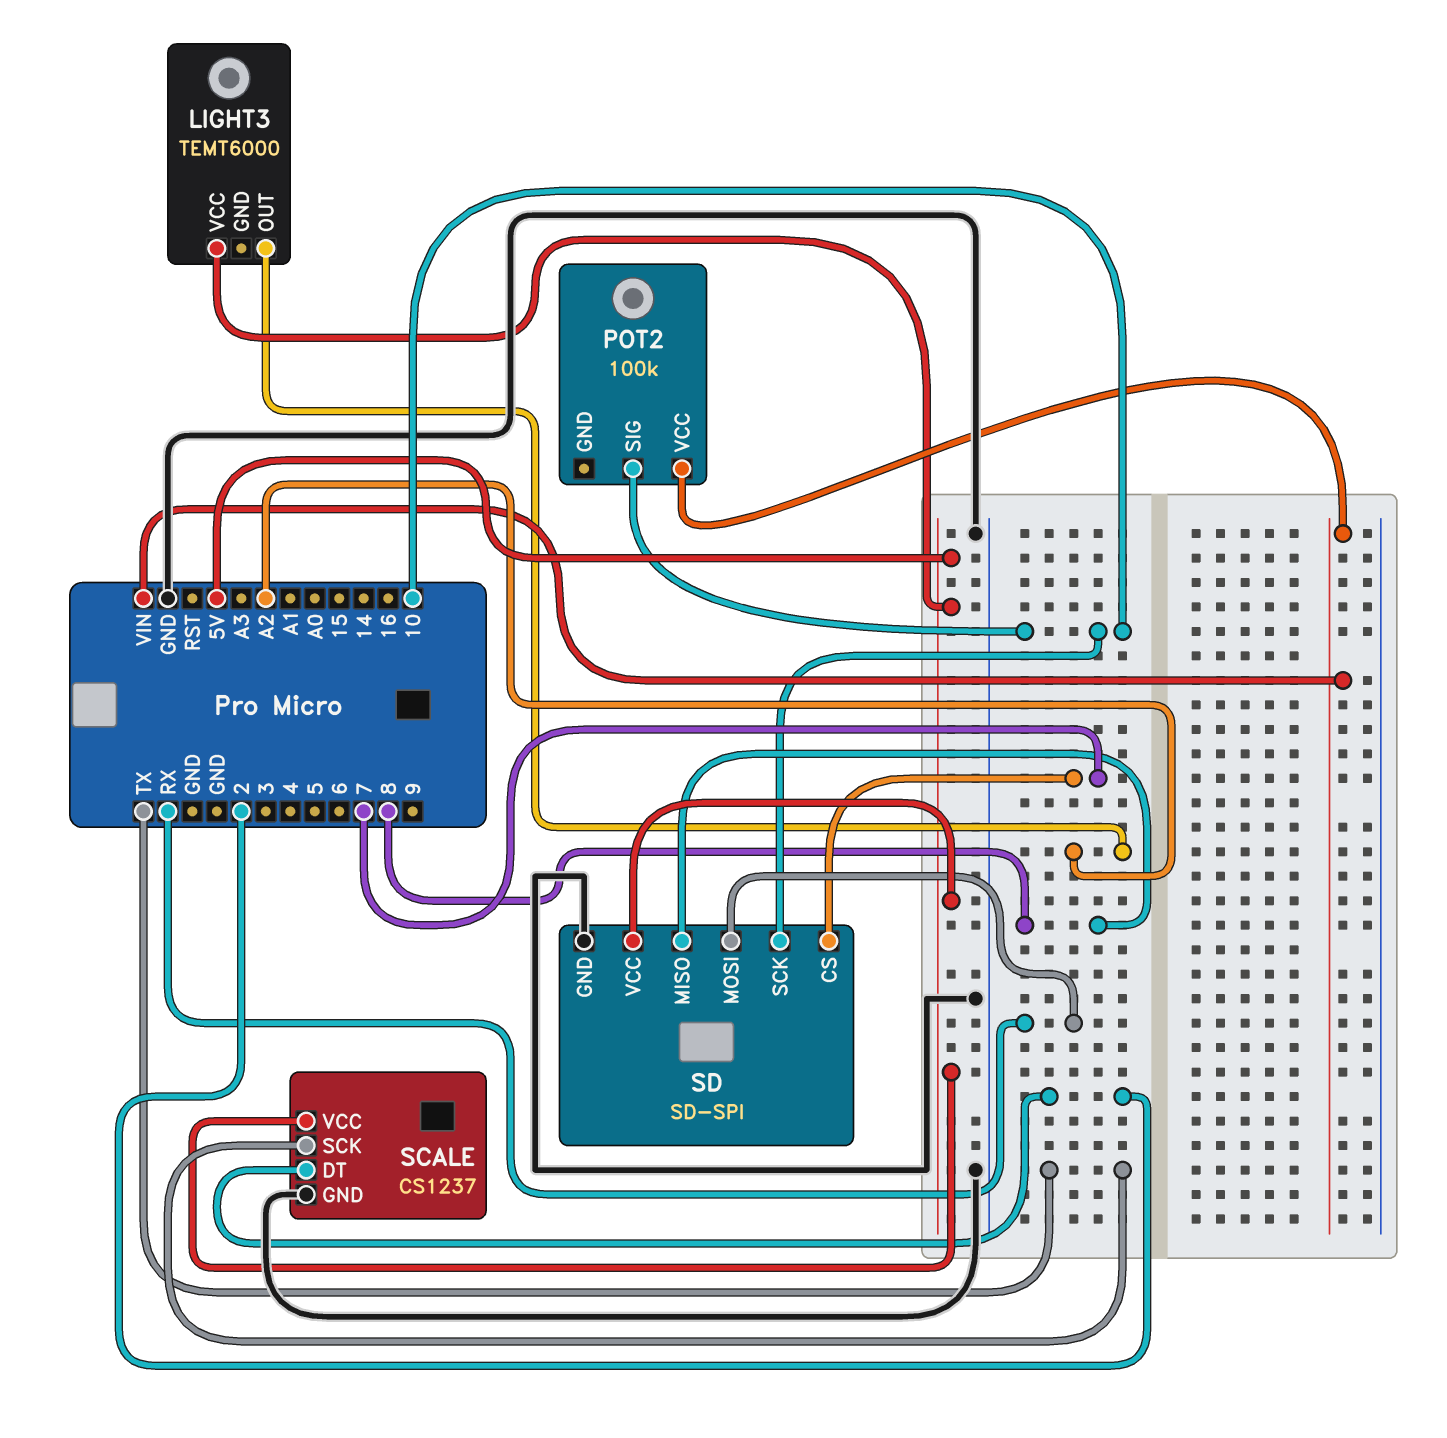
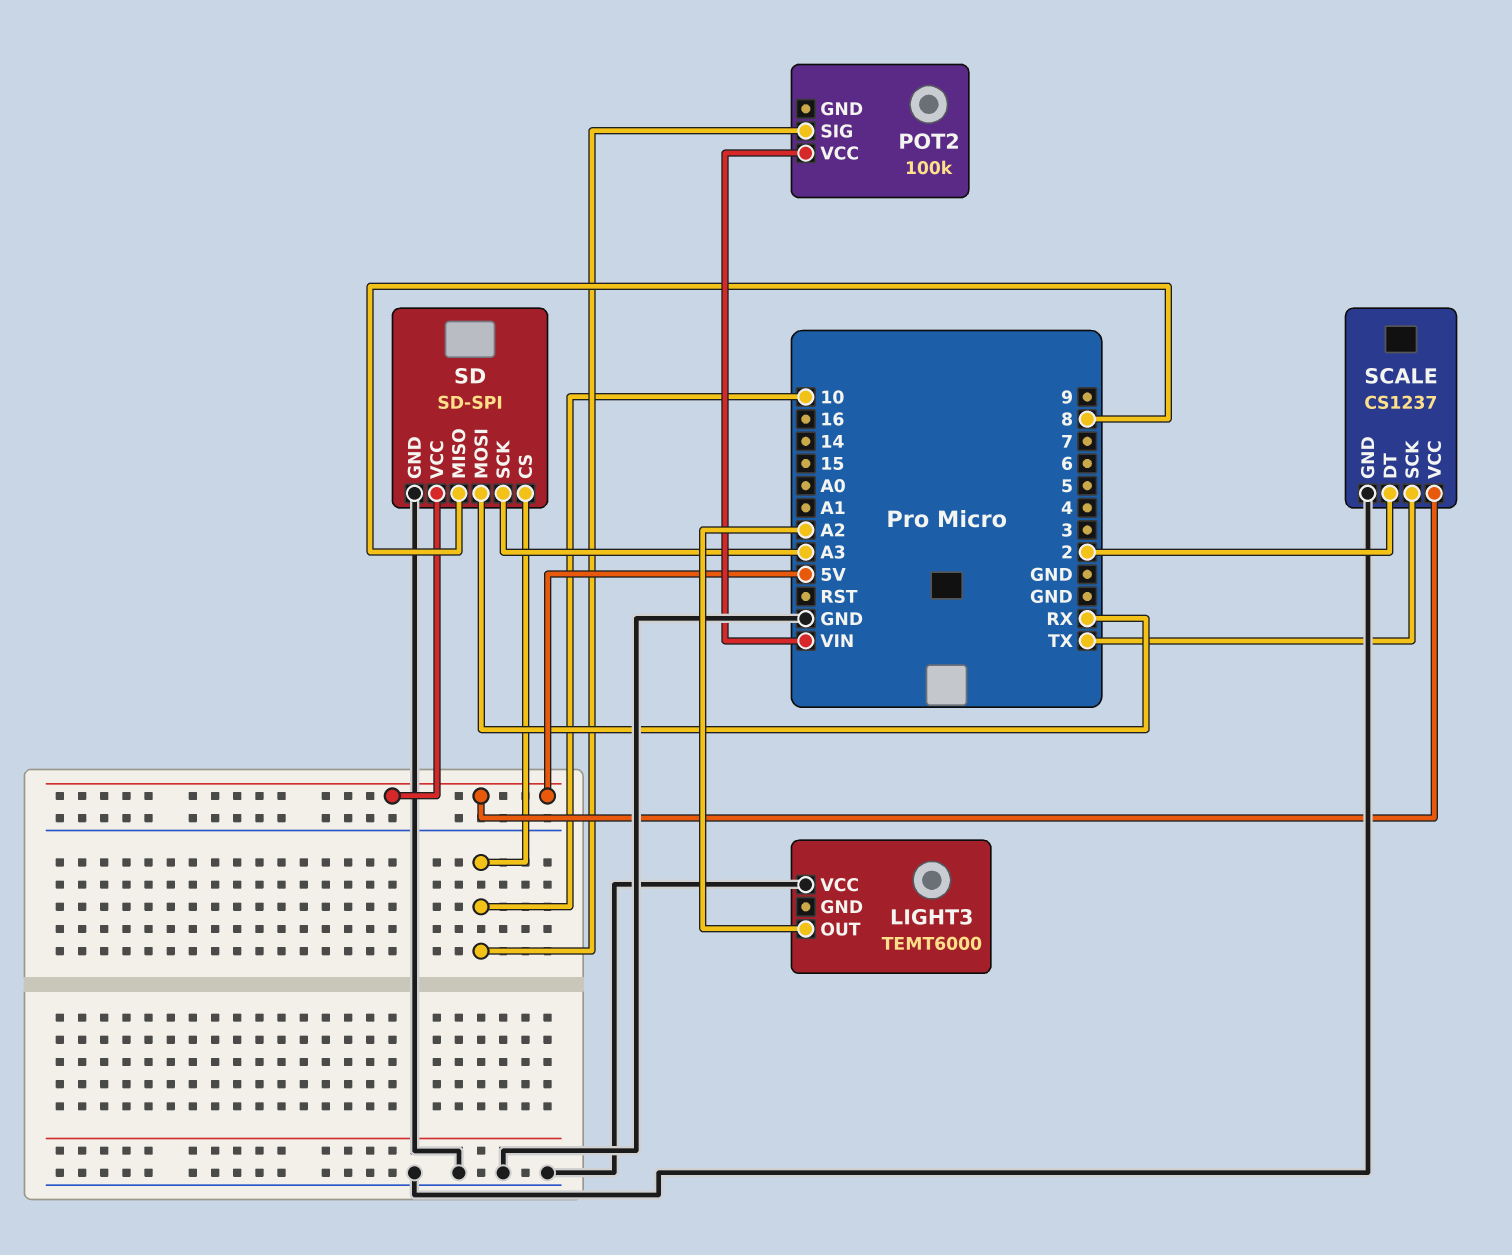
LIGHT3 pin VCC: 5V -> GND
SD pin CS: 7 -> 10
SD pin SCK: 10 -> A3

